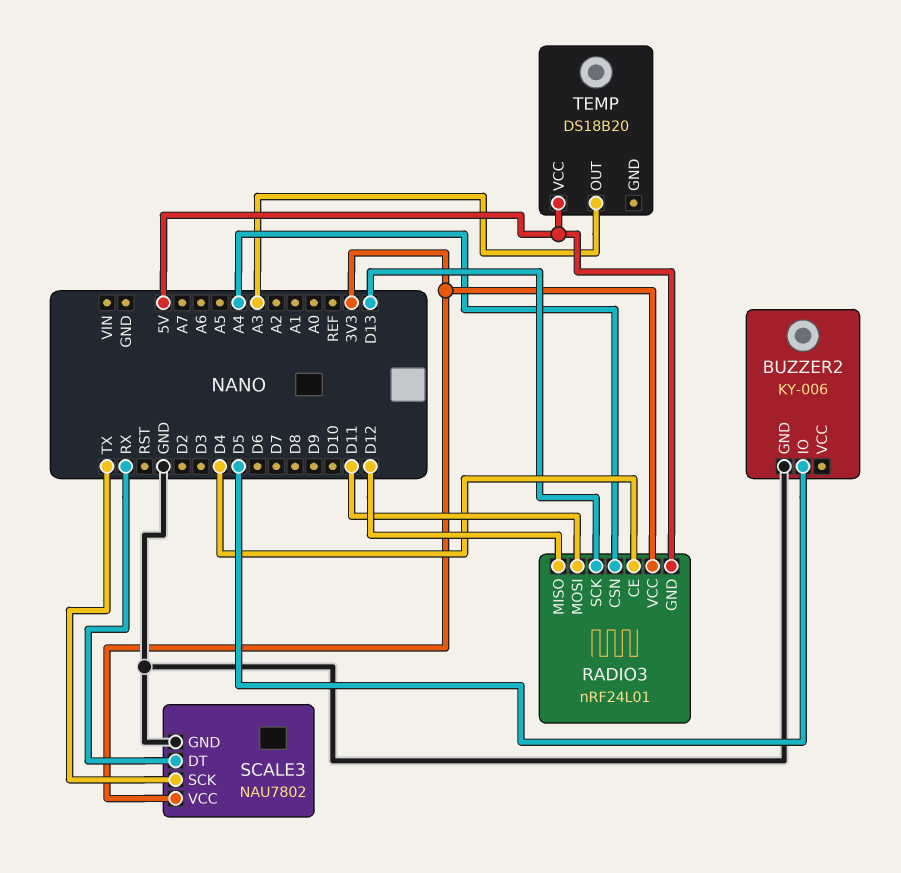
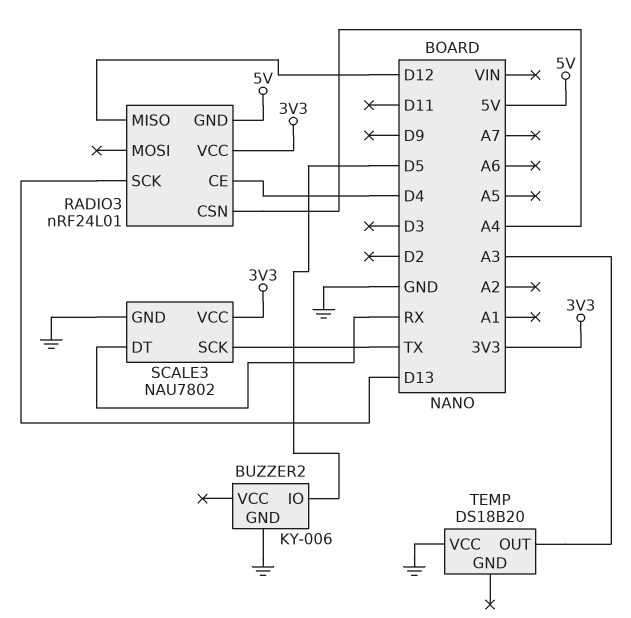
RADIO3 pin MOSI: D11 -> none
TEMP pin VCC: 5V -> GND

